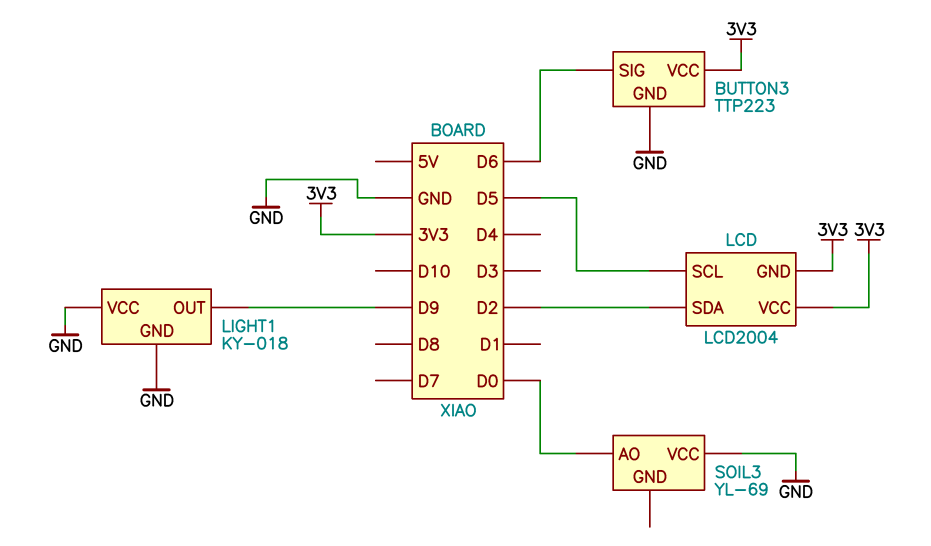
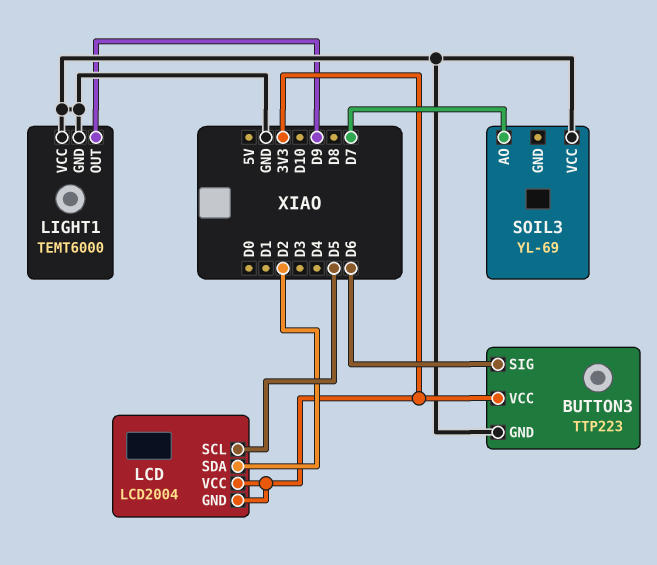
LIGHT1: KY-018 -> TEMT6000
SOIL3 pin AO: D0 -> D7

